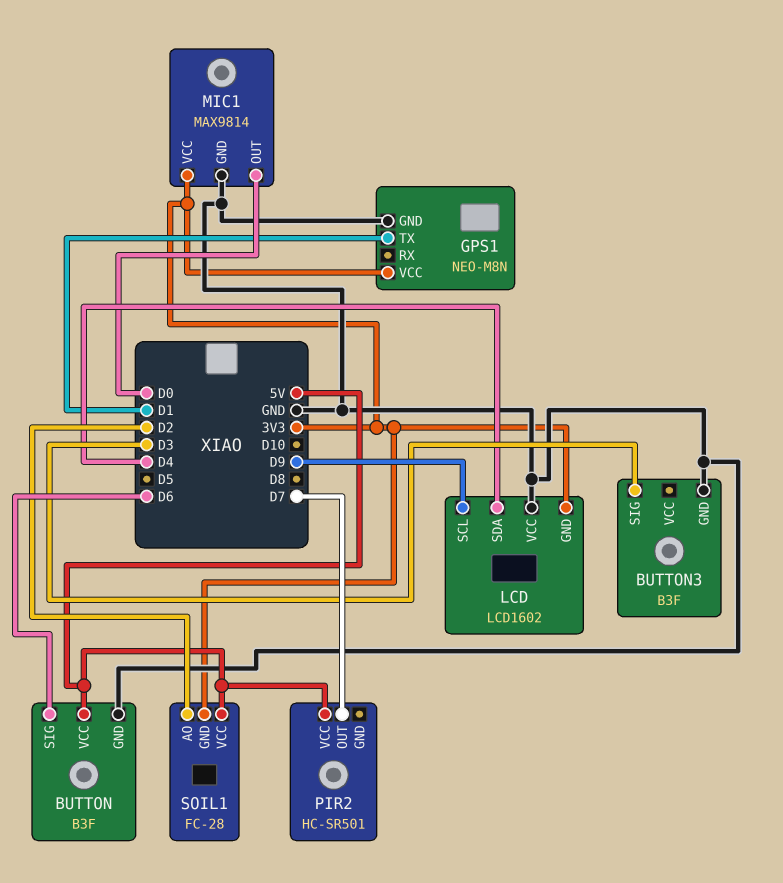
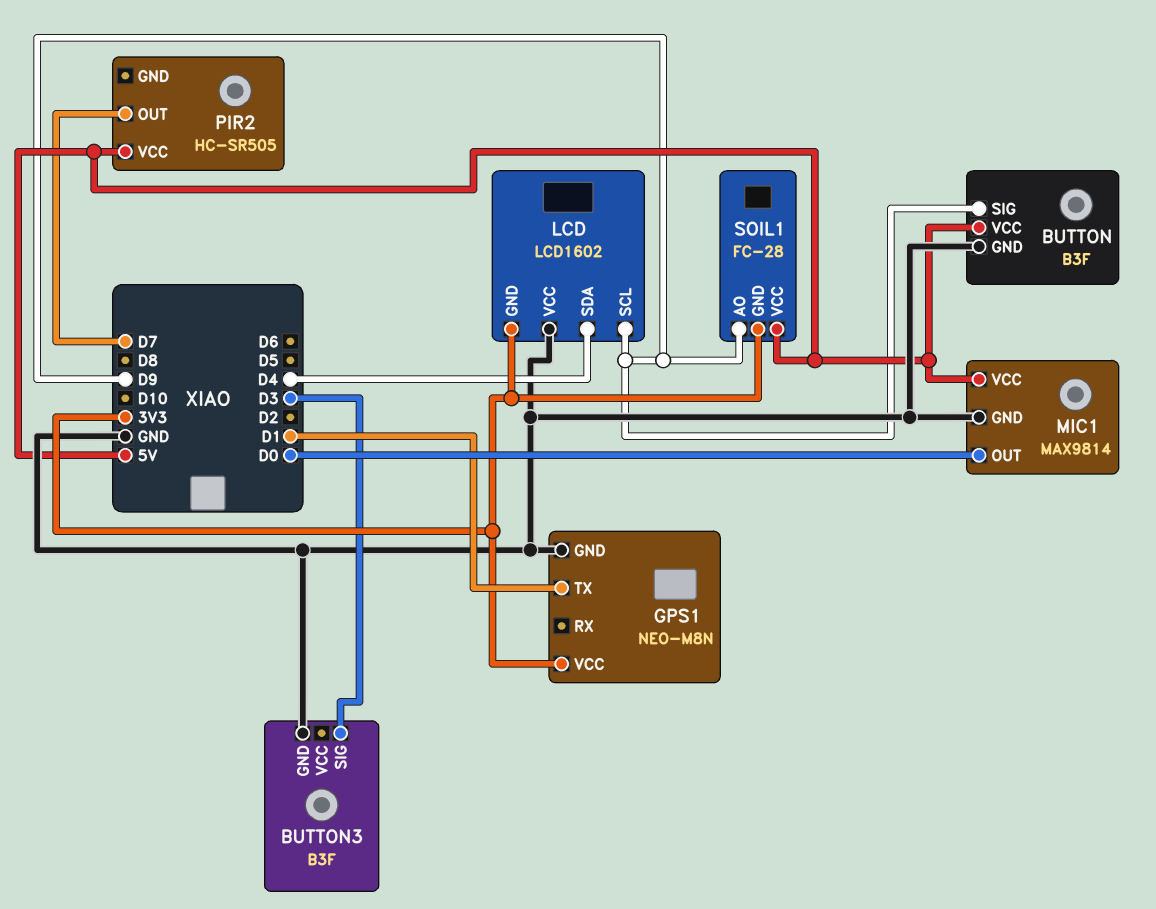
BUTTON pin SIG: D6 -> D9
MIC1 pin VCC: 3V3 -> 5V
PIR2: HC-SR501 -> HC-SR505
SOIL1 pin AO: D2 -> D9

